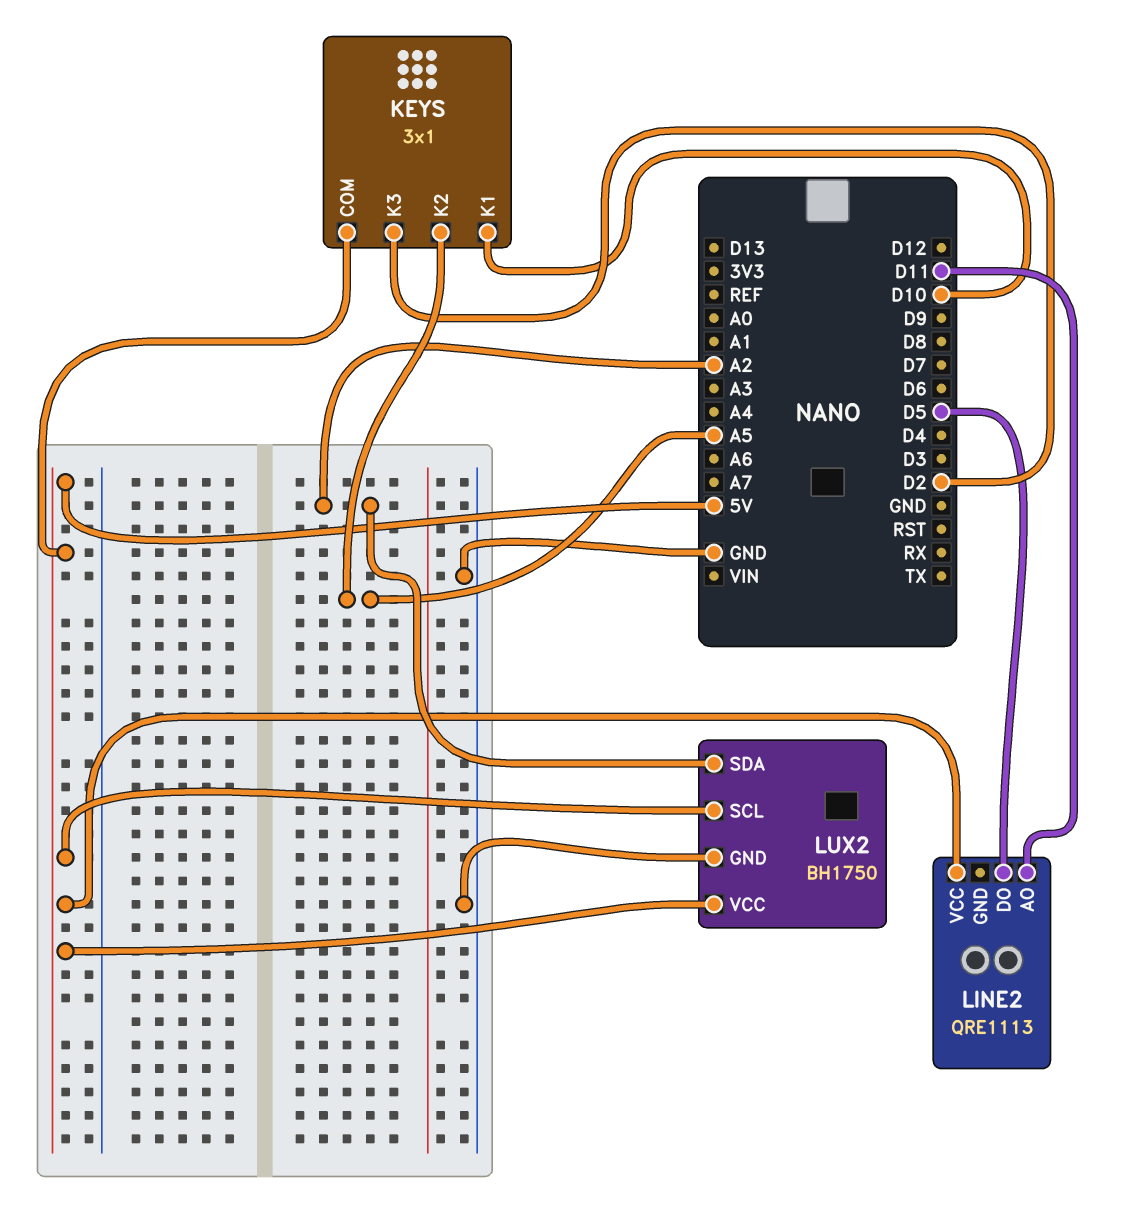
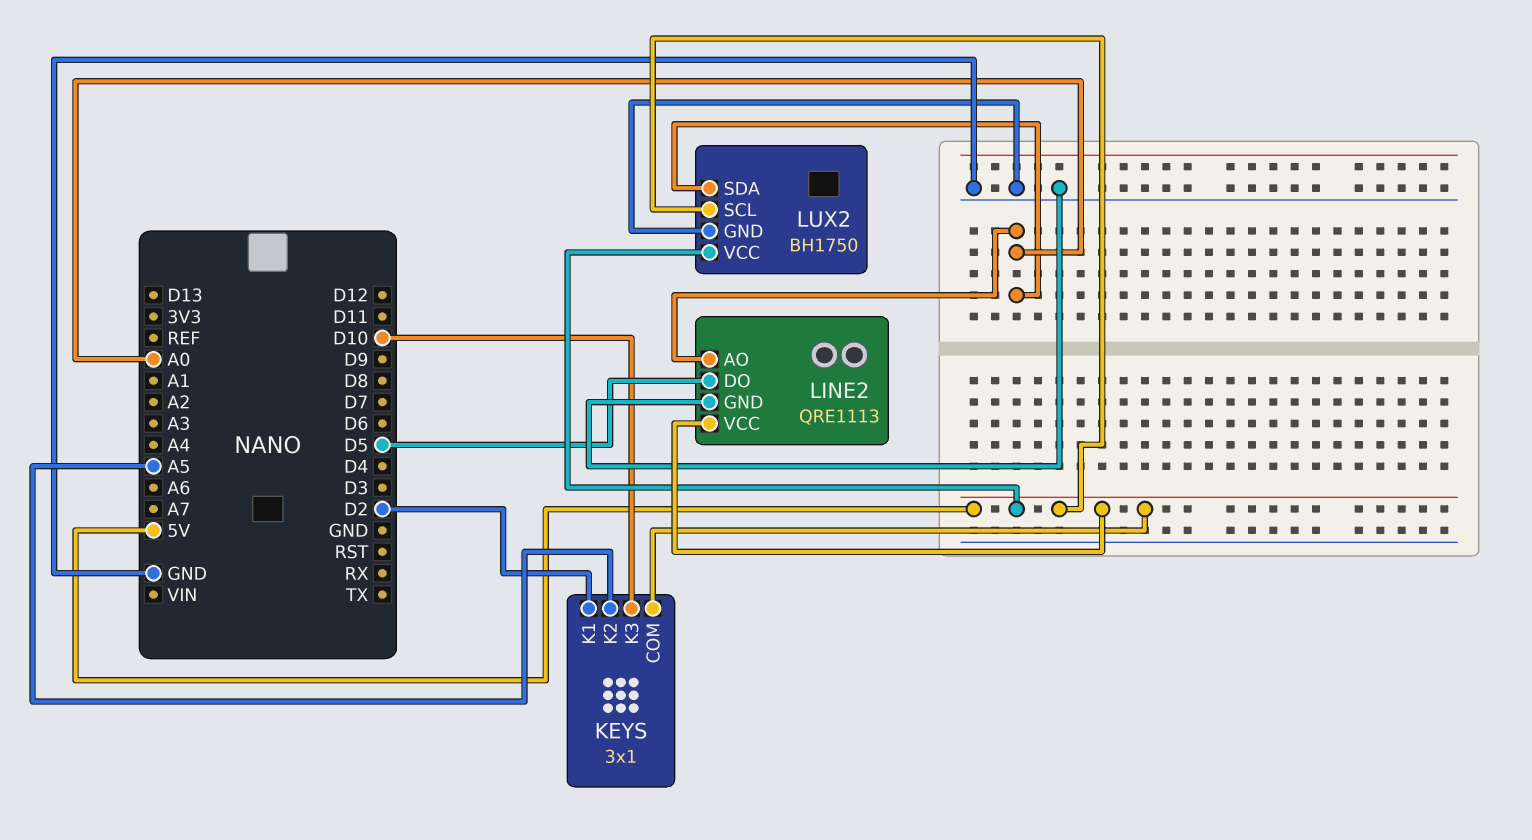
KEYS pin K1: D10 -> D2
KEYS pin K3: D2 -> D10
LINE2 pin AO: D11 -> A0
LINE2 pin GND: none -> GND
LUX2 pin SDA: A2 -> A0

